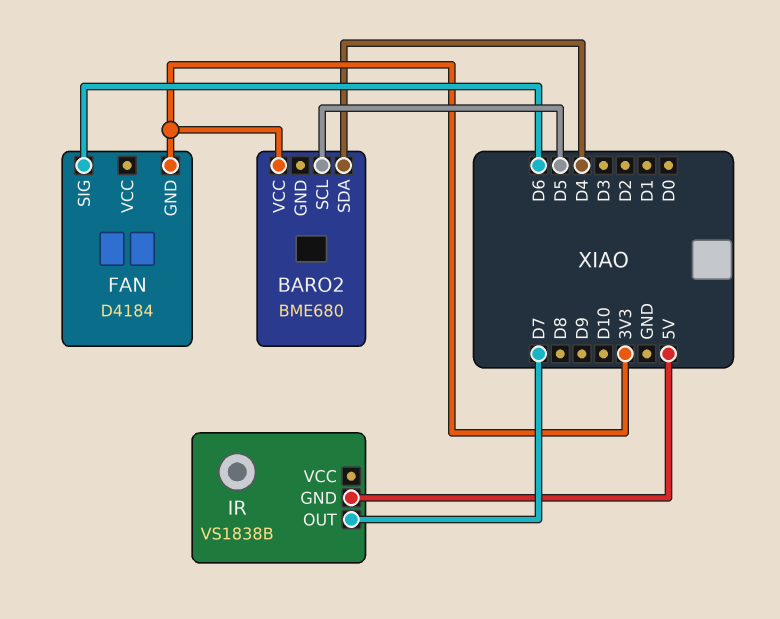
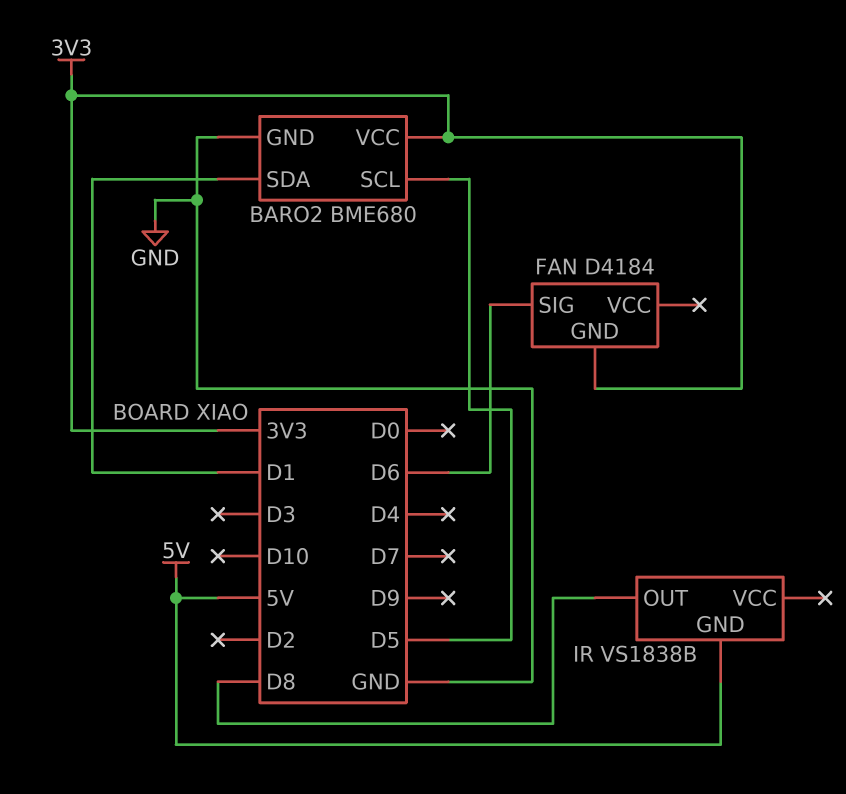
BARO2 pin GND: none -> GND
BARO2 pin SDA: D4 -> D1
IR pin OUT: D7 -> D8

